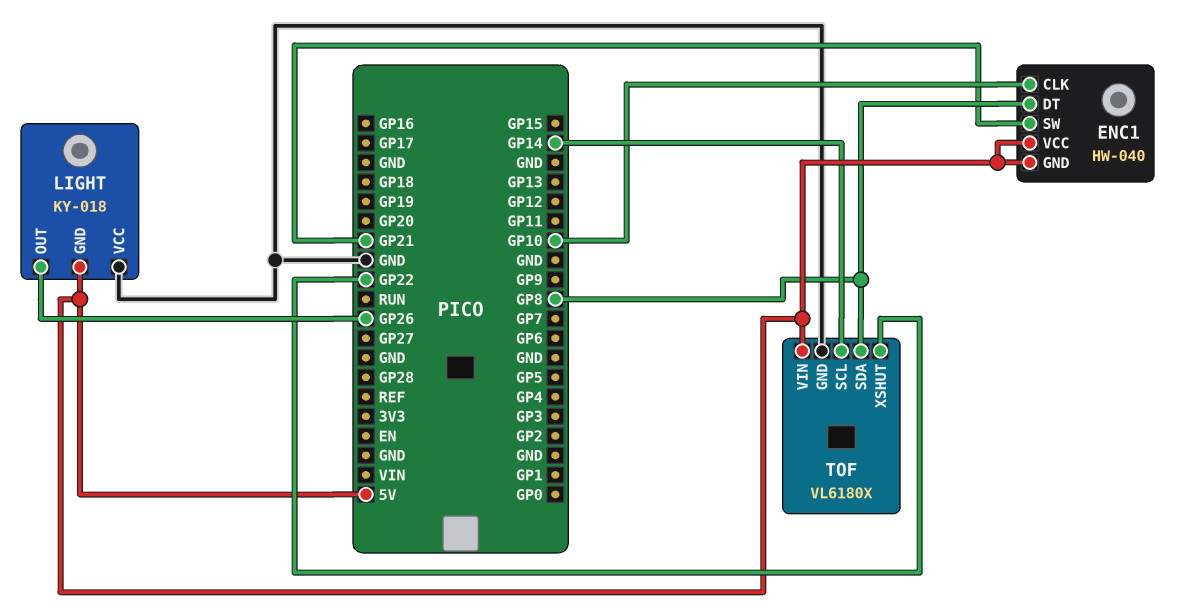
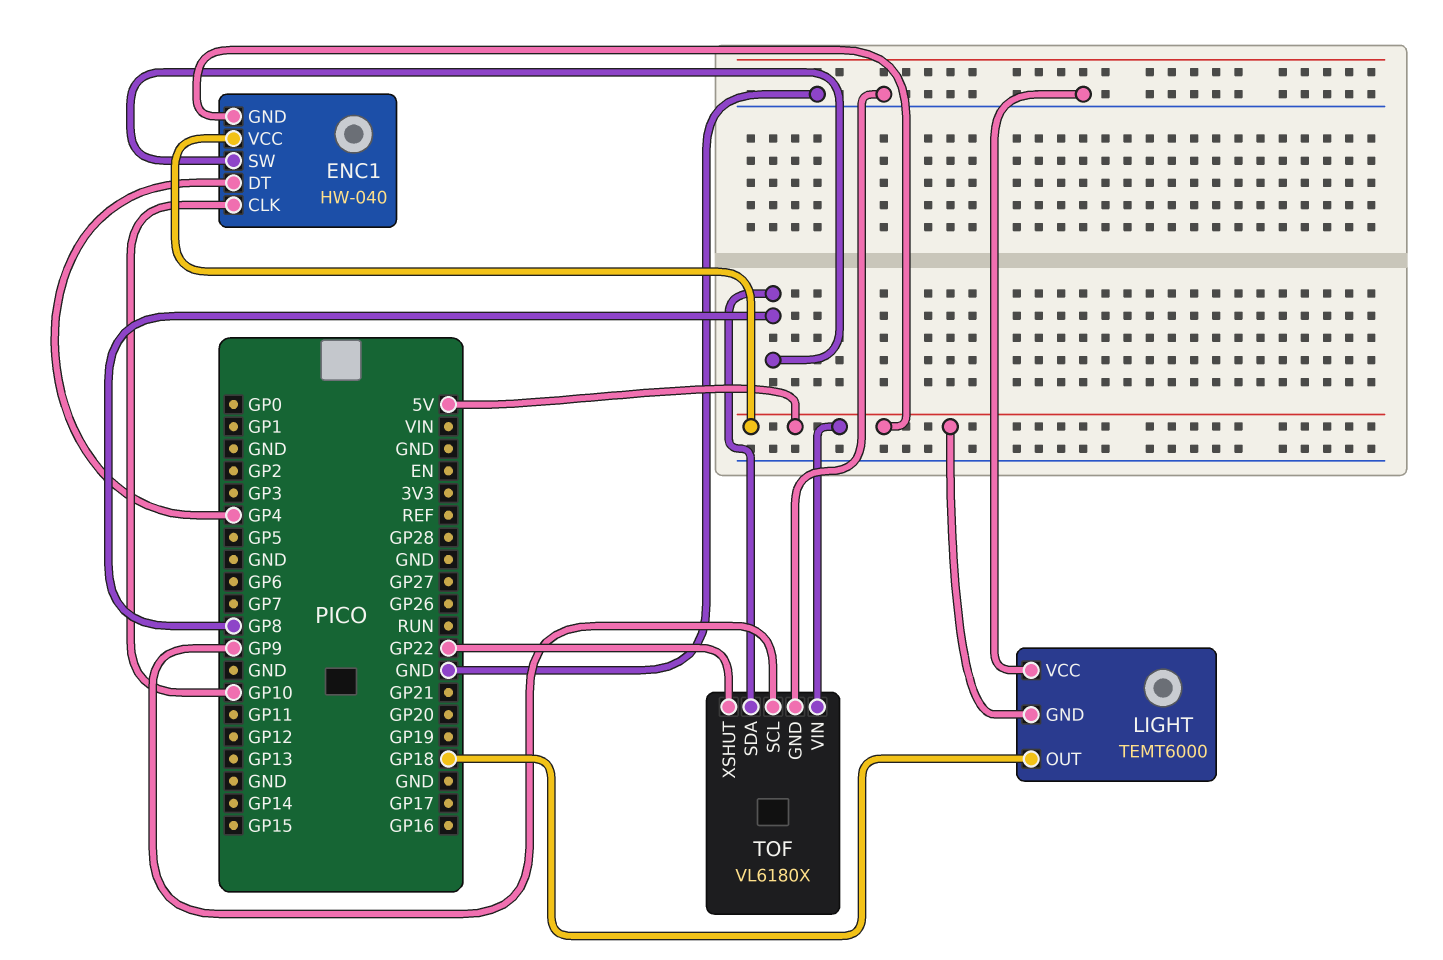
ENC1 pin DT: GP8 -> GP4
ENC1 pin SW: GP21 -> GP8
LIGHT: KY-018 -> TEMT6000
LIGHT pin OUT: GP26 -> GP18
TOF pin SCL: GP14 -> GP9

